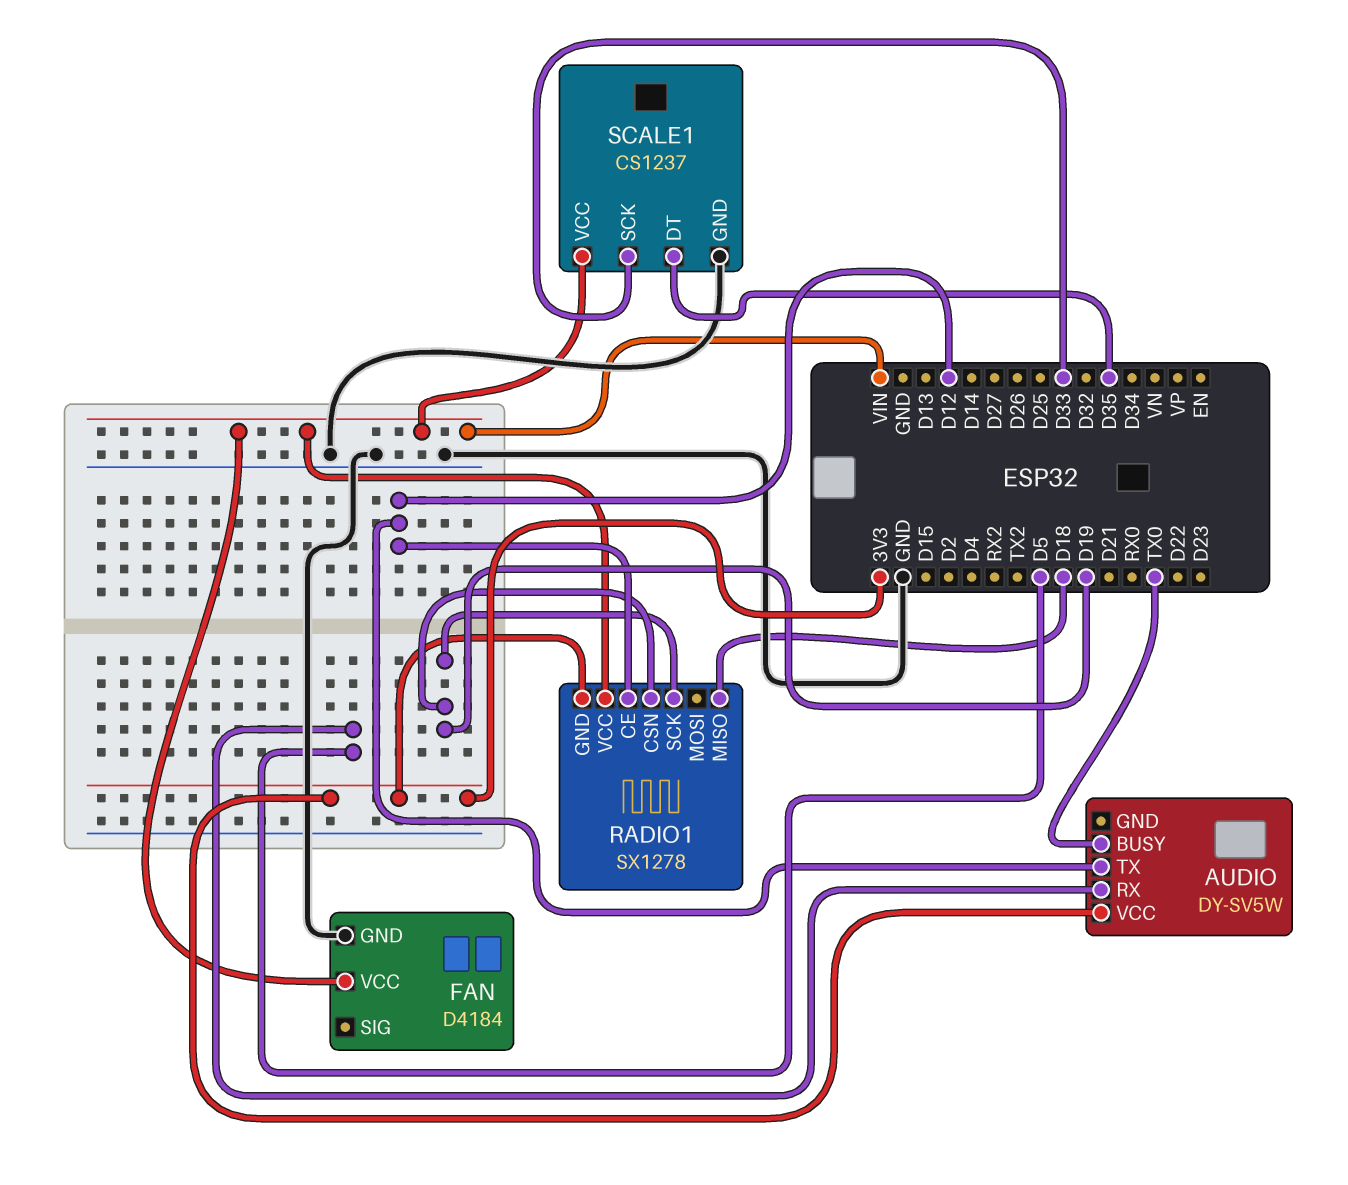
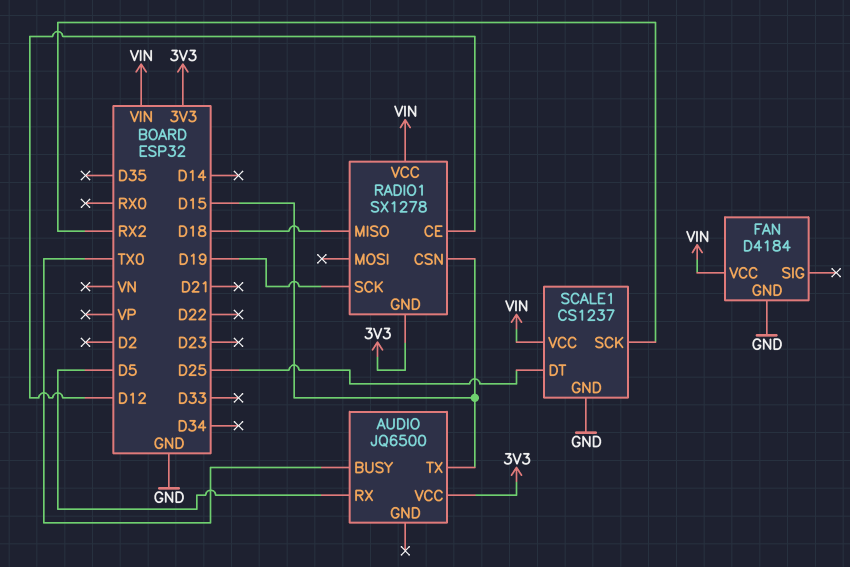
AUDIO: DY-SV5W -> JQ6500
AUDIO pin TX: D12 -> D15
RADIO1 pin CSN: D19 -> D15
SCALE1 pin DT: D35 -> D25
SCALE1 pin SCK: D33 -> RX2

